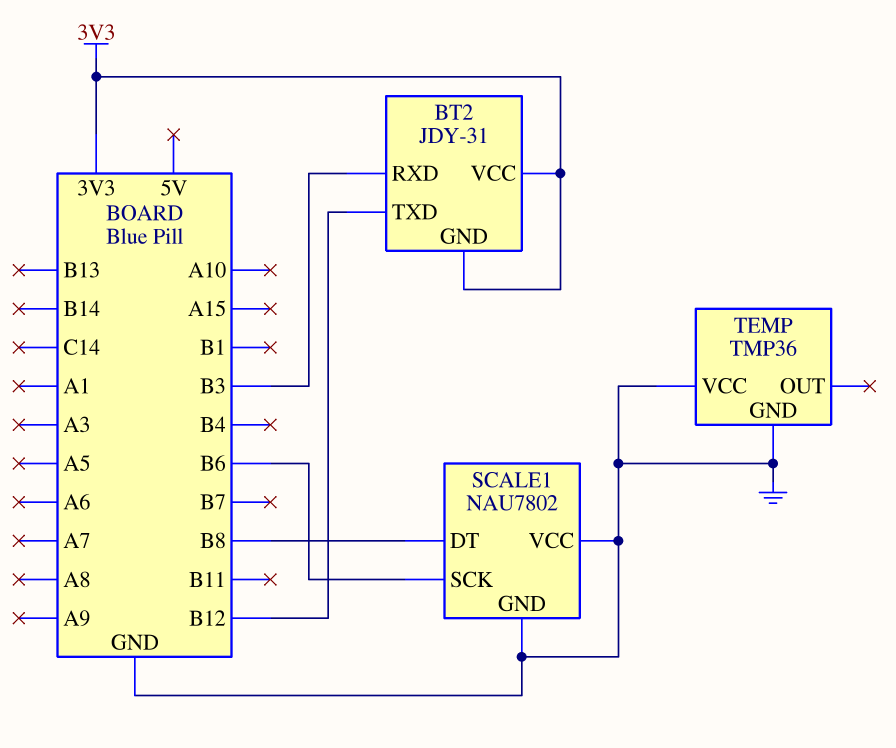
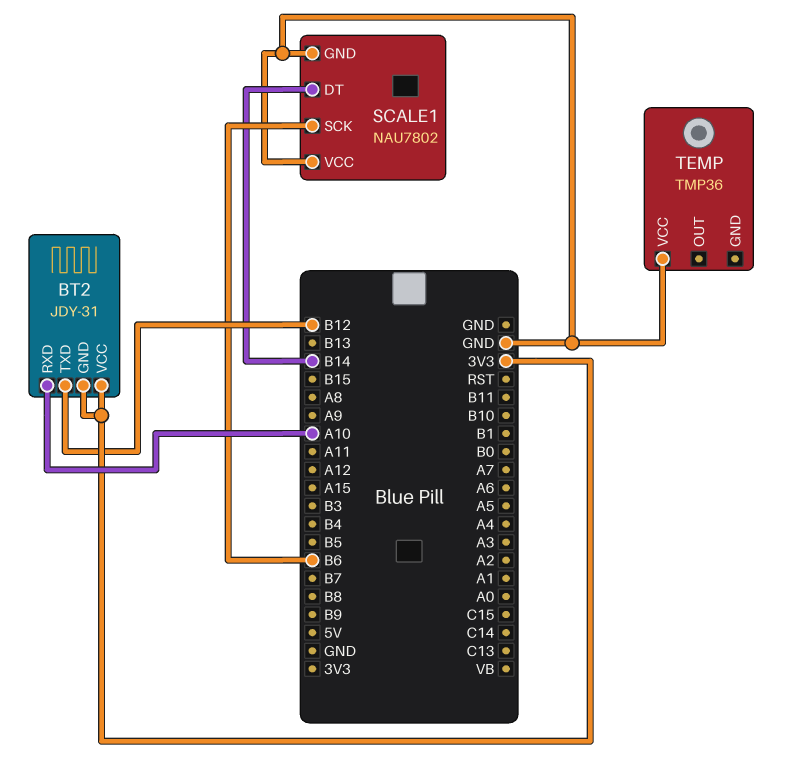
BT2 pin RXD: B3 -> A10
SCALE1 pin DT: B8 -> B14
TEMP pin GND: GND -> none

